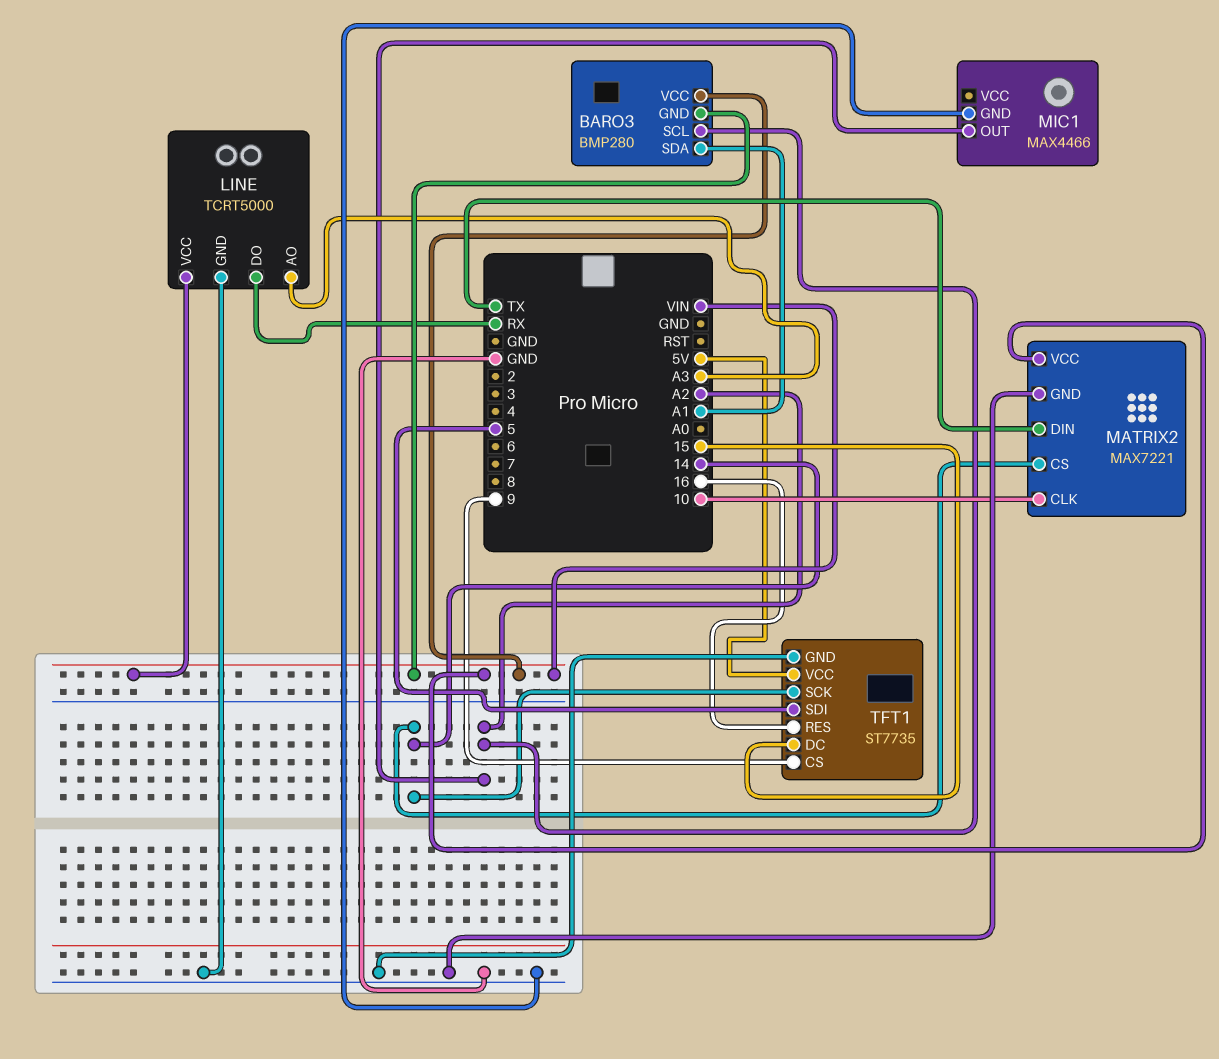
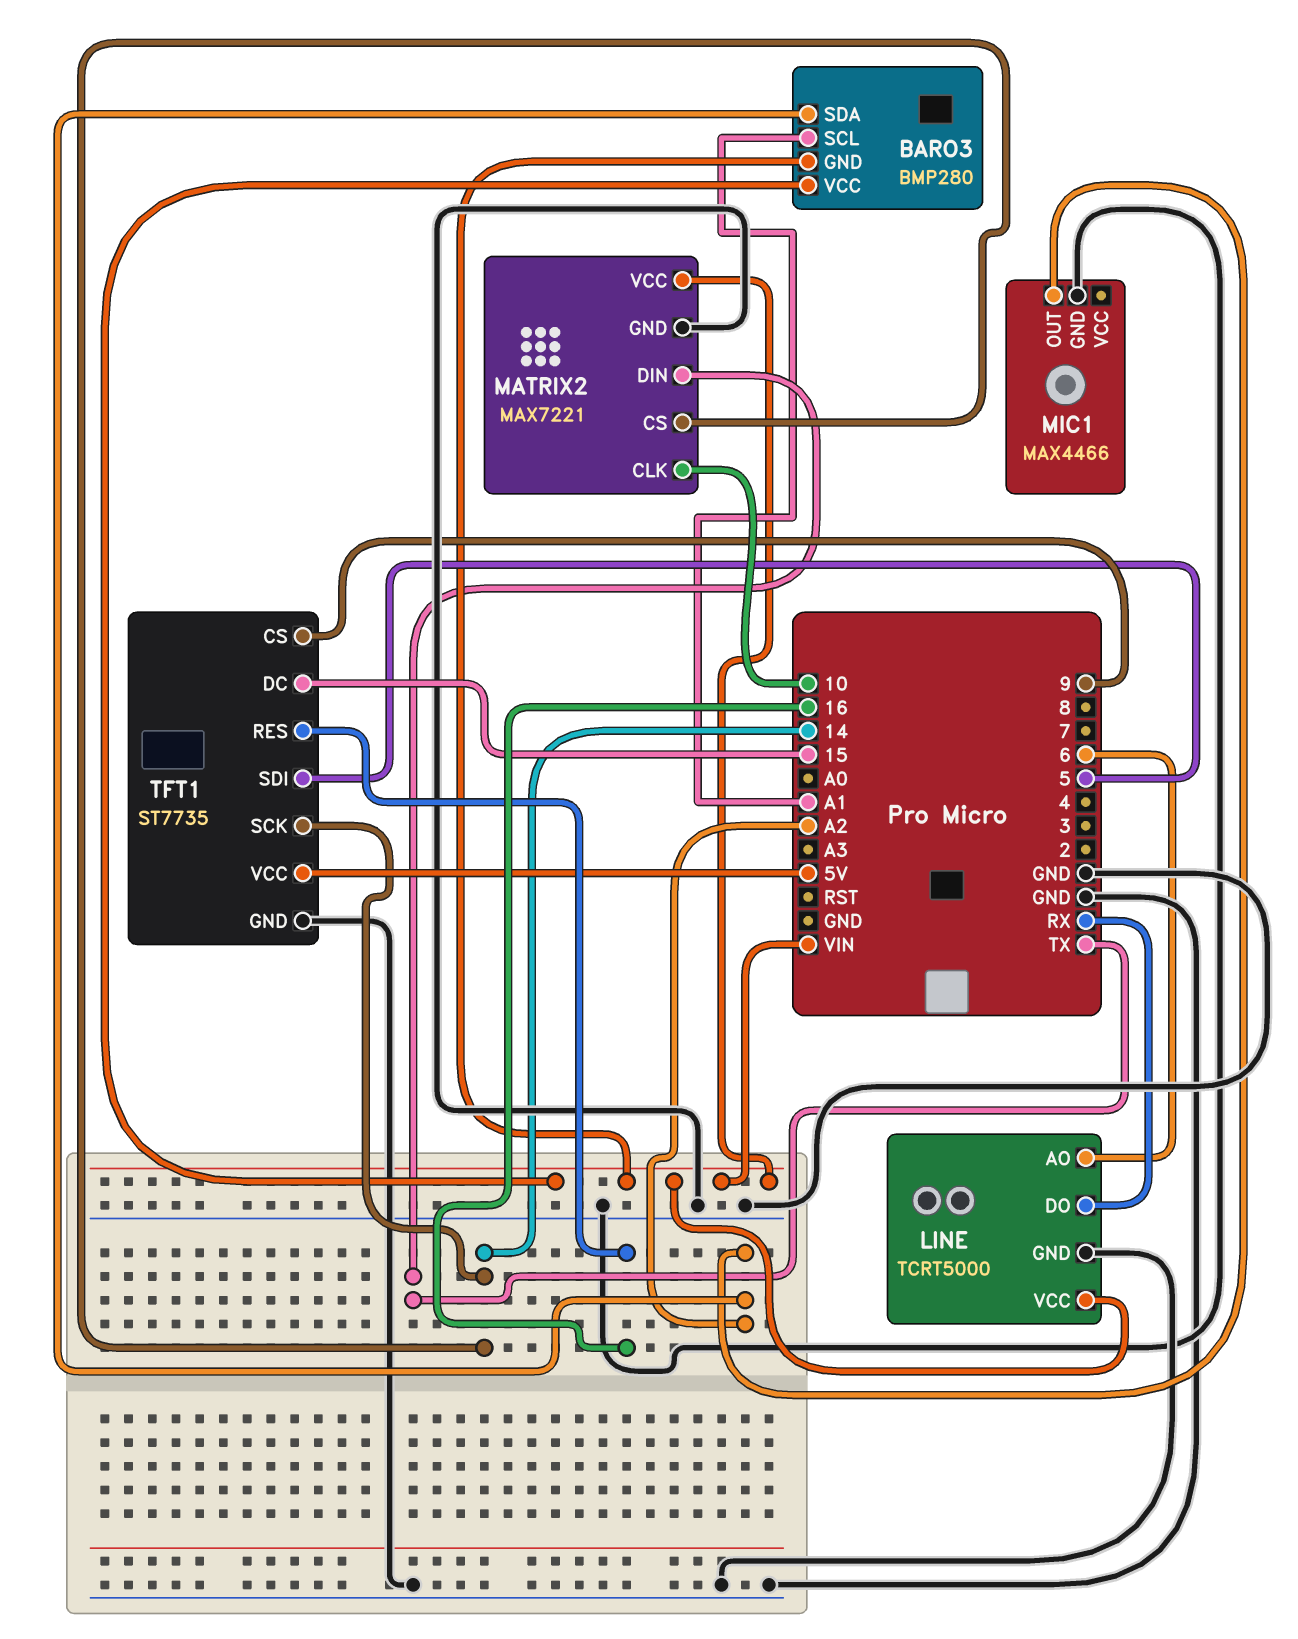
BARO3 pin SCL: A2 -> A1
BARO3 pin SDA: A1 -> A2
LINE pin AO: A3 -> 6

